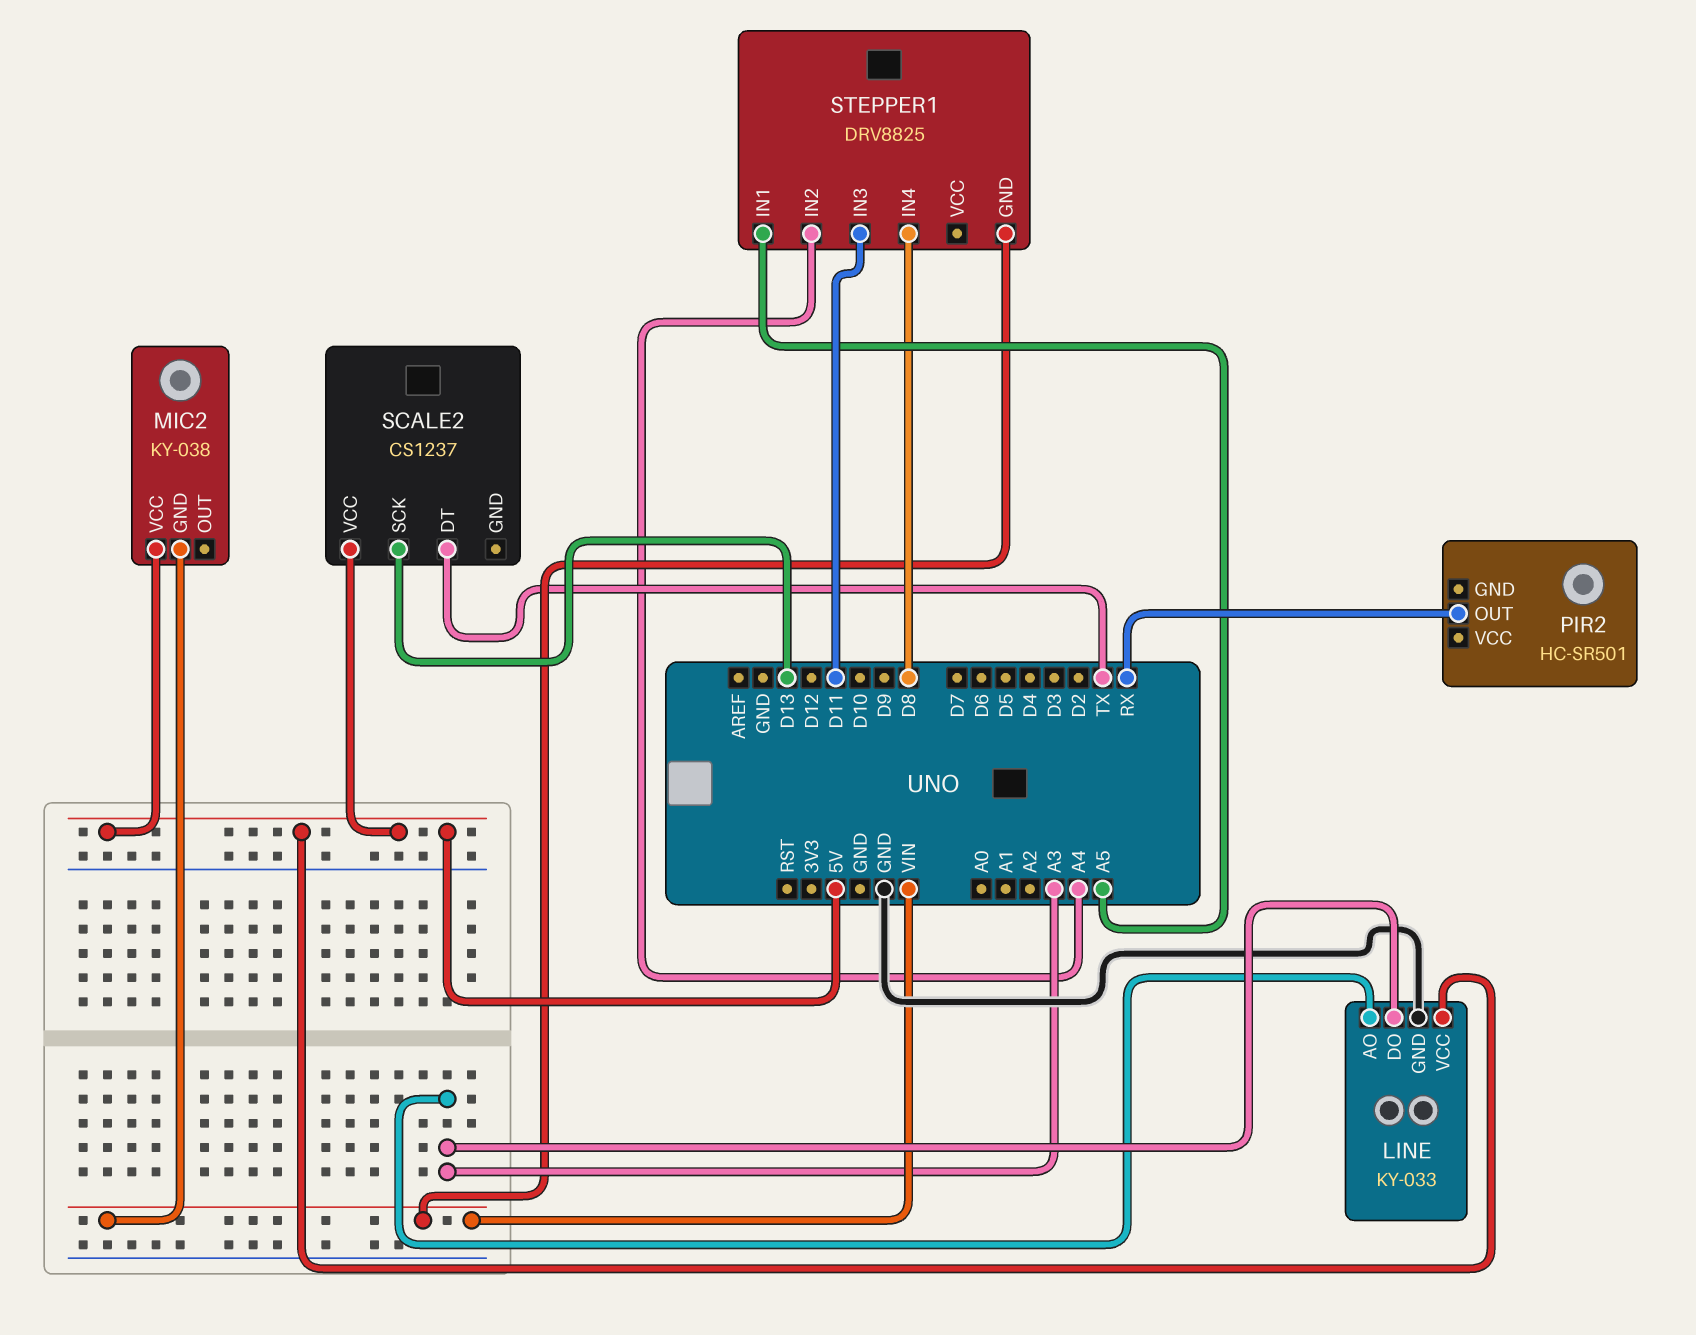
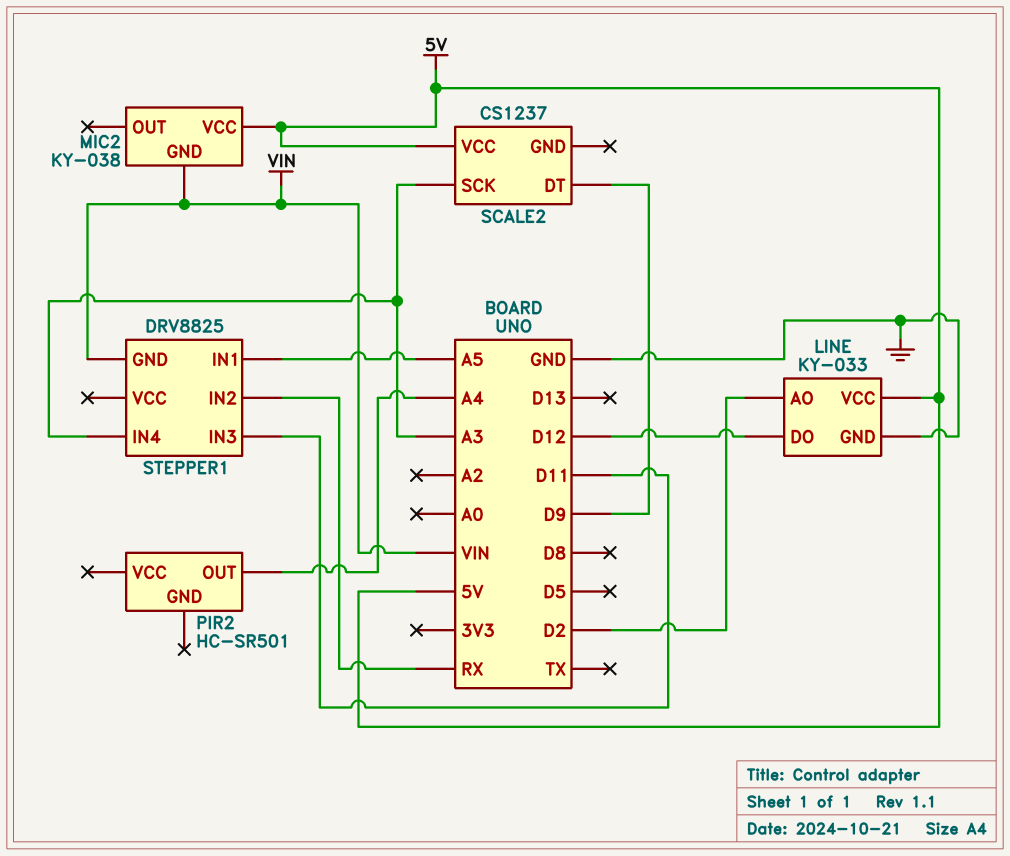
LINE pin AO: A3 -> D2
LINE pin DO: A3 -> D12
PIR2 pin OUT: RX -> A4
SCALE2 pin DT: TX -> D9
SCALE2 pin SCK: D13 -> A3
STEPPER1 pin IN2: A4 -> RX
STEPPER1 pin IN4: D8 -> A3

